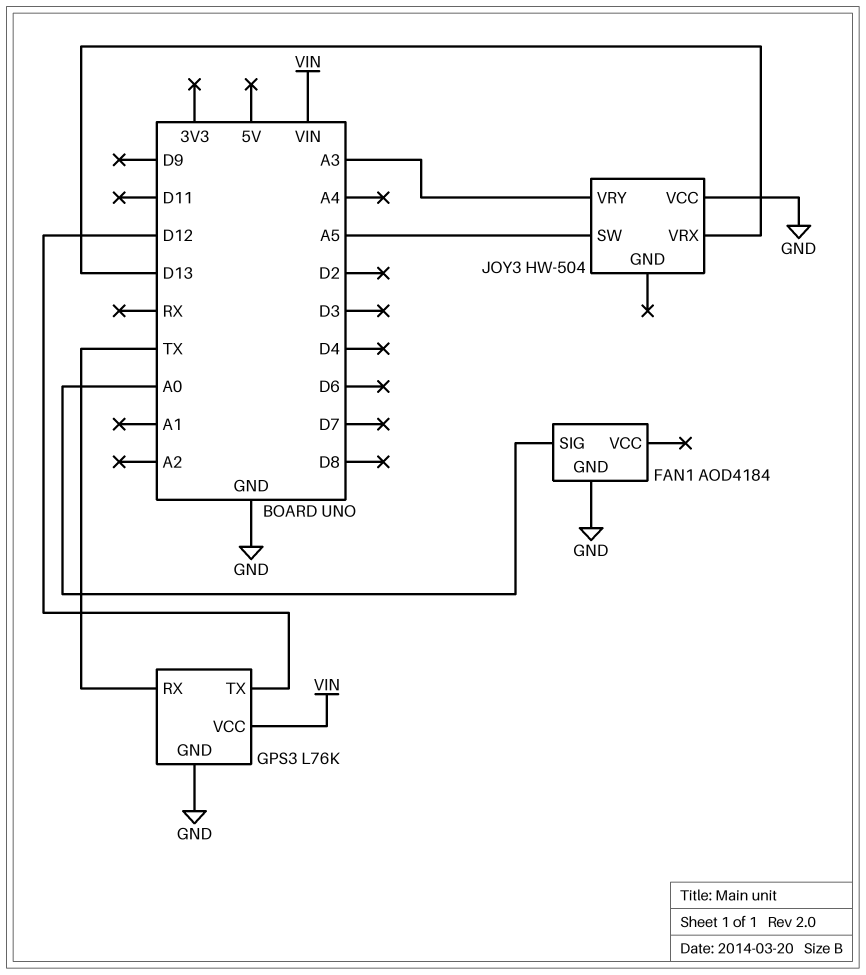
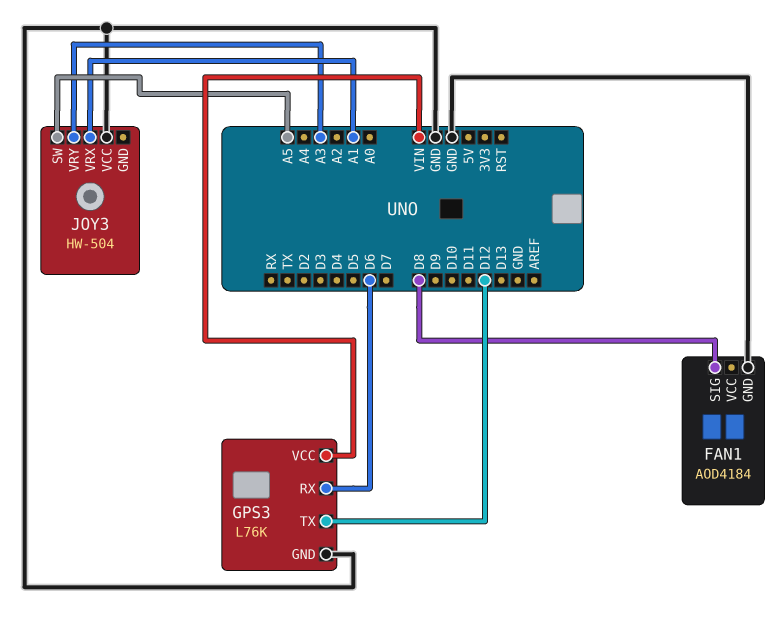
FAN1 pin SIG: A0 -> D8
GPS3 pin RX: TX -> D6
JOY3 pin VRX: D13 -> A1

